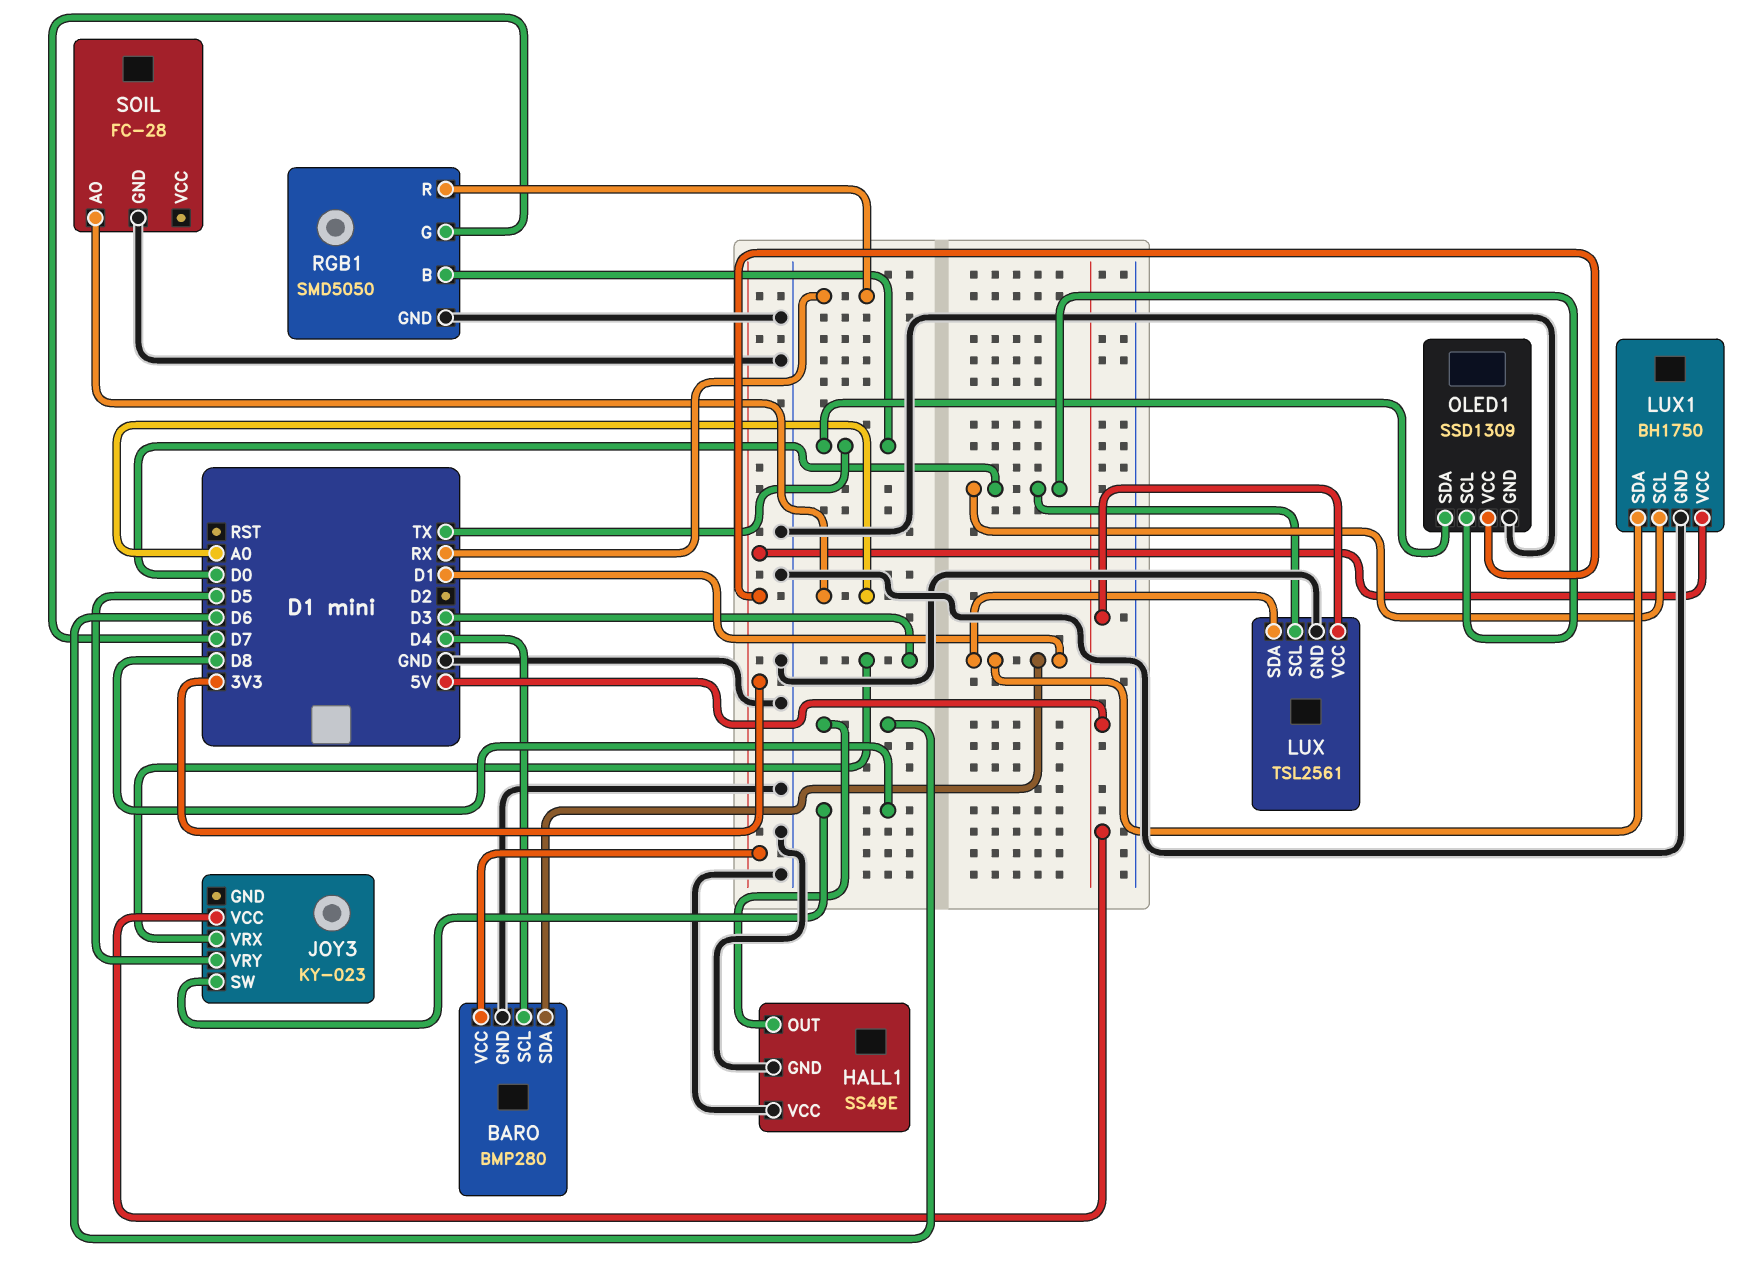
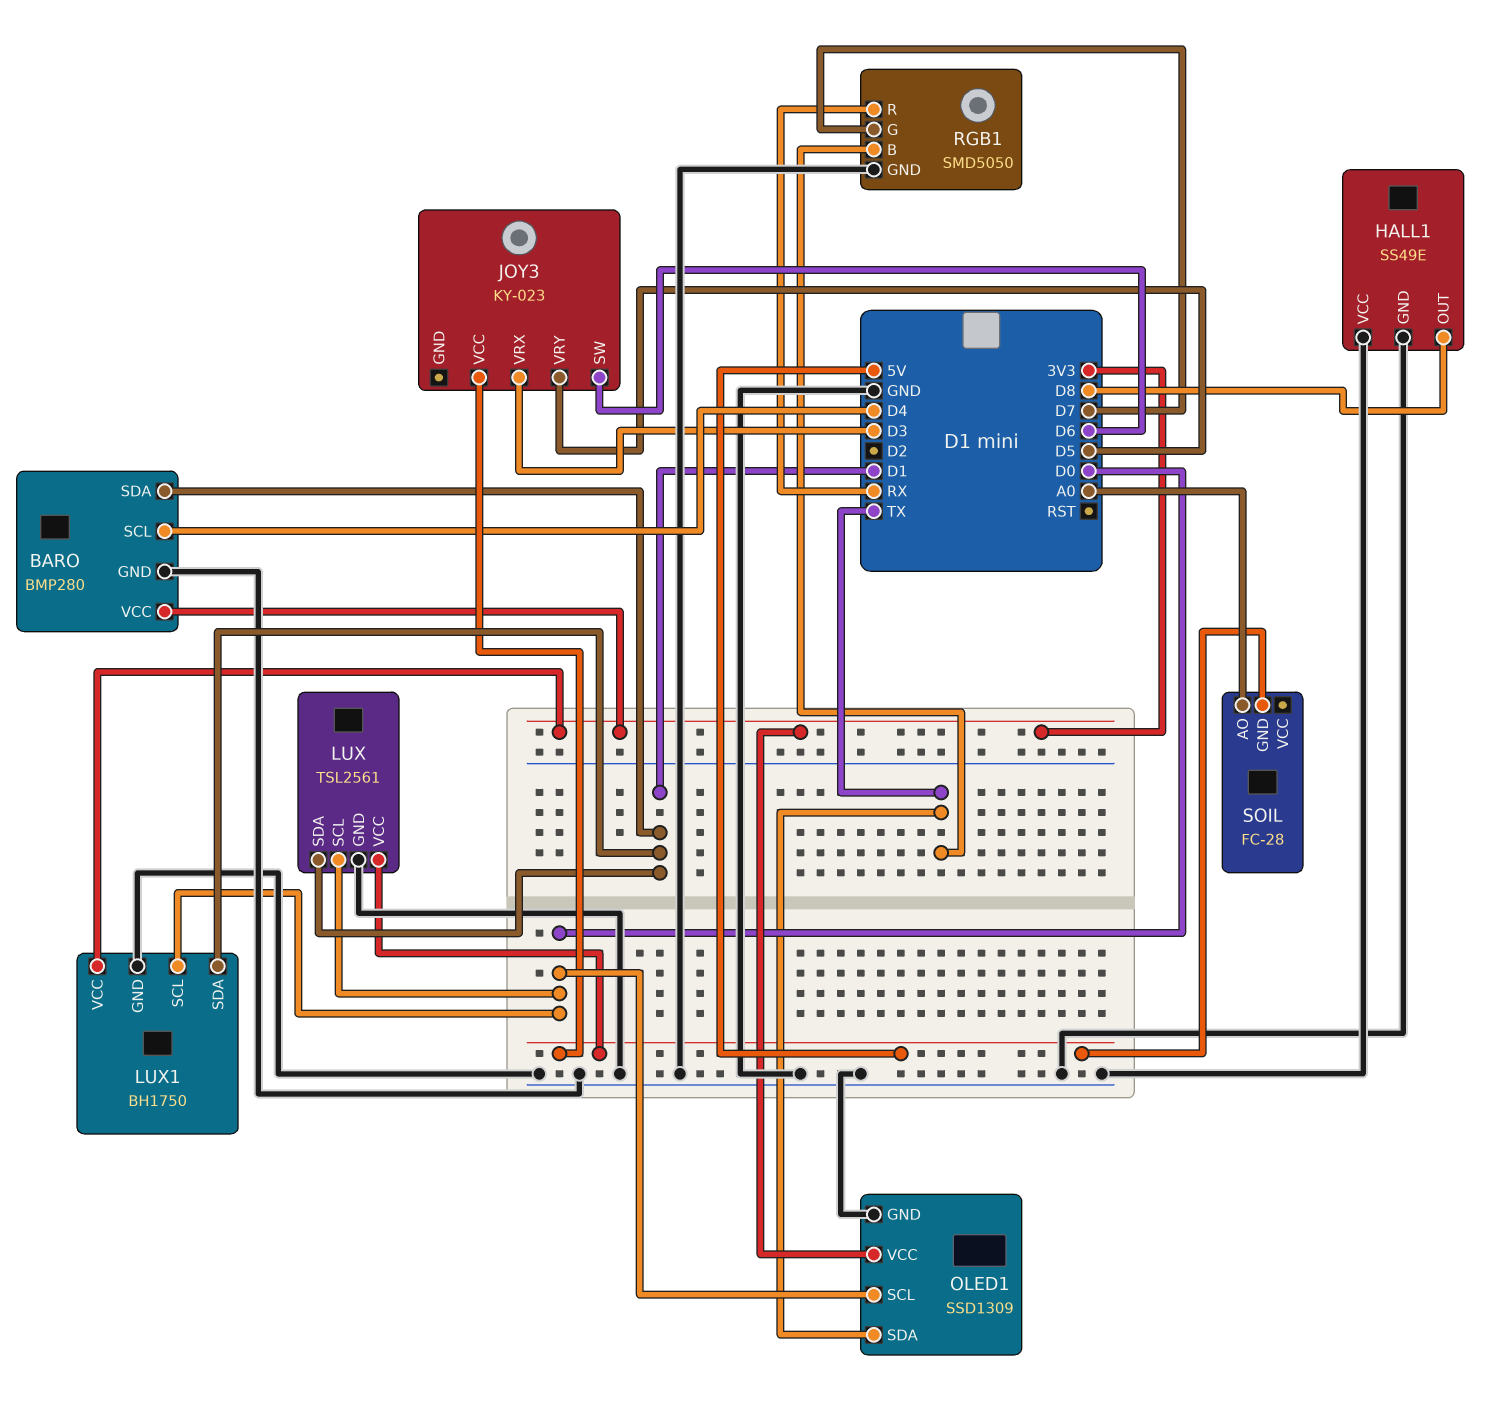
HALL1 pin OUT: D6 -> D8
JOY3 pin SW: D8 -> D6
SOIL pin GND: GND -> 5V

